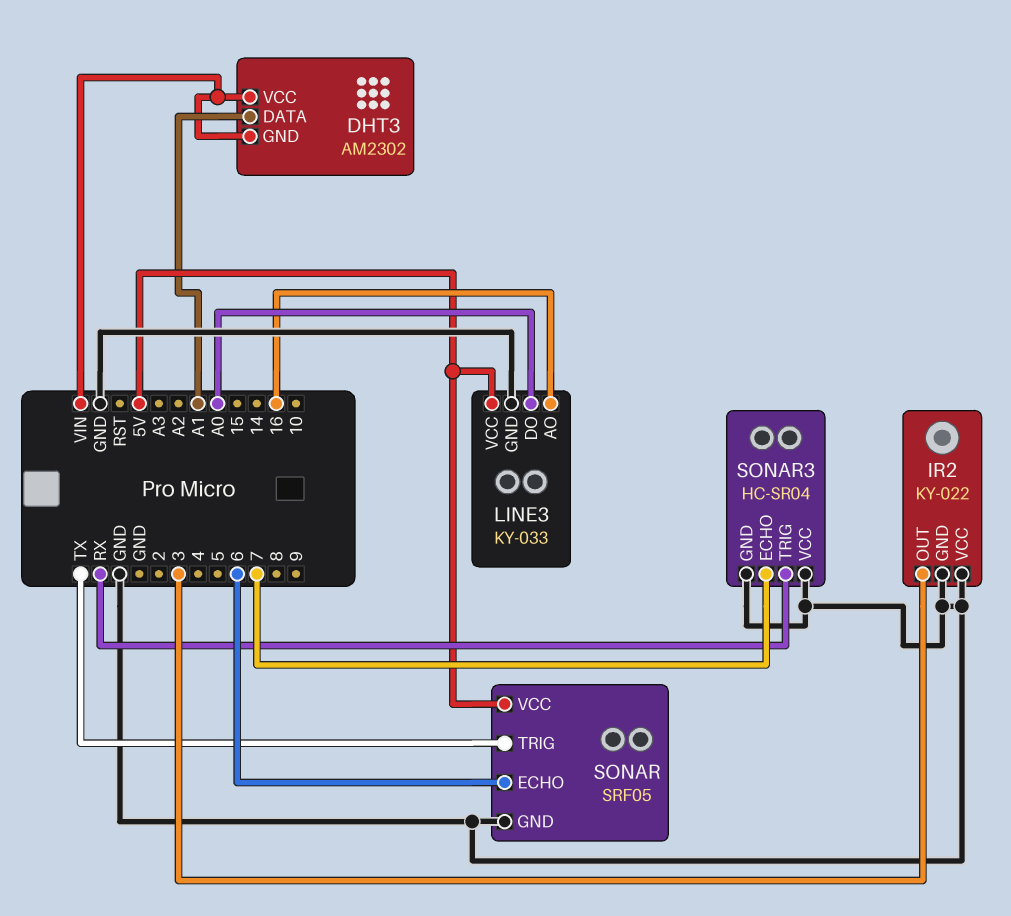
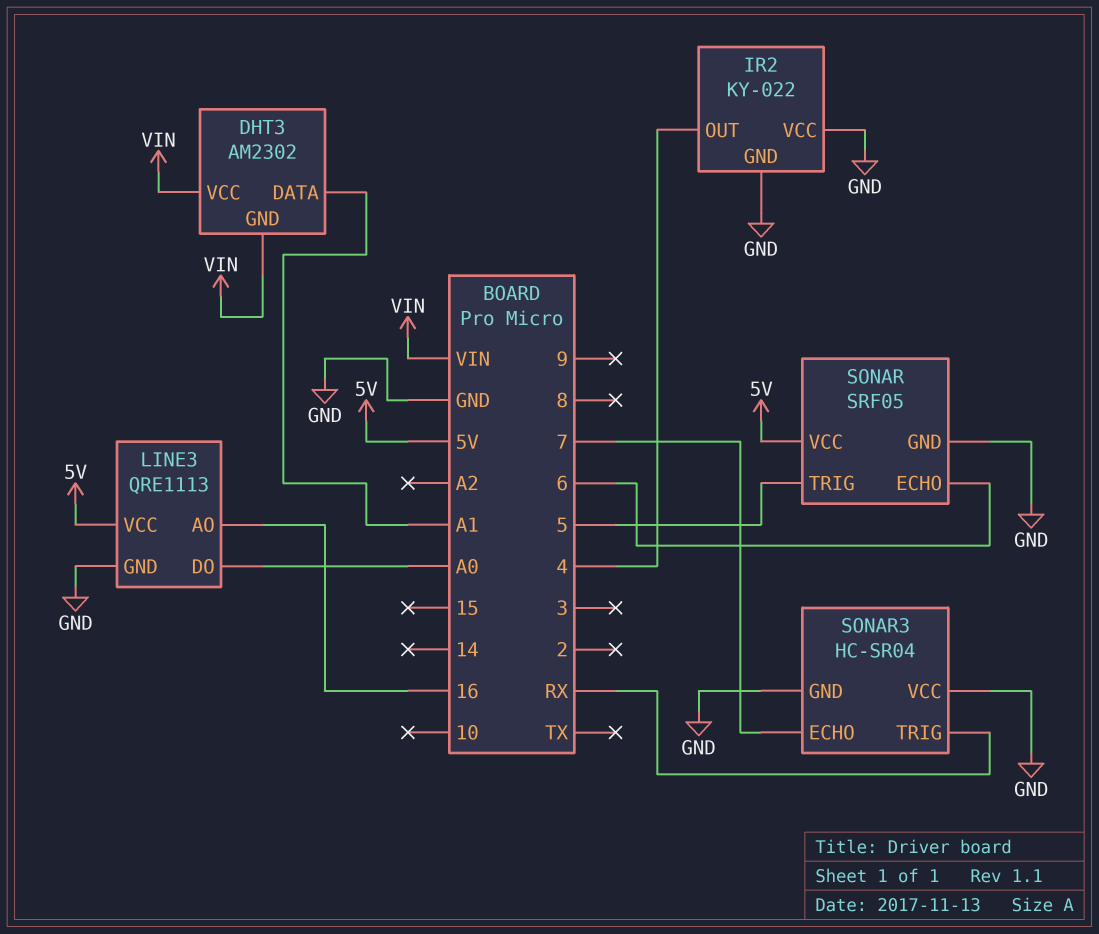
IR2 pin OUT: 3 -> 4
LINE3: KY-033 -> QRE1113
SONAR pin TRIG: TX -> 5

